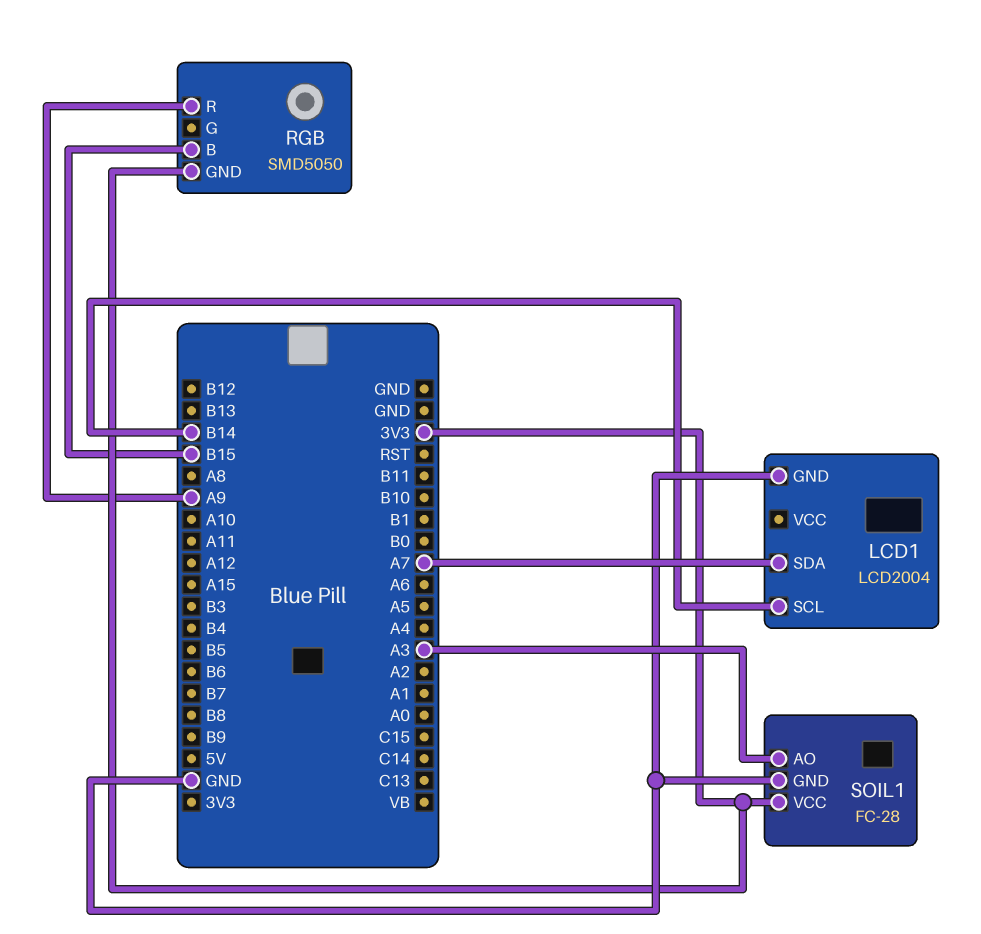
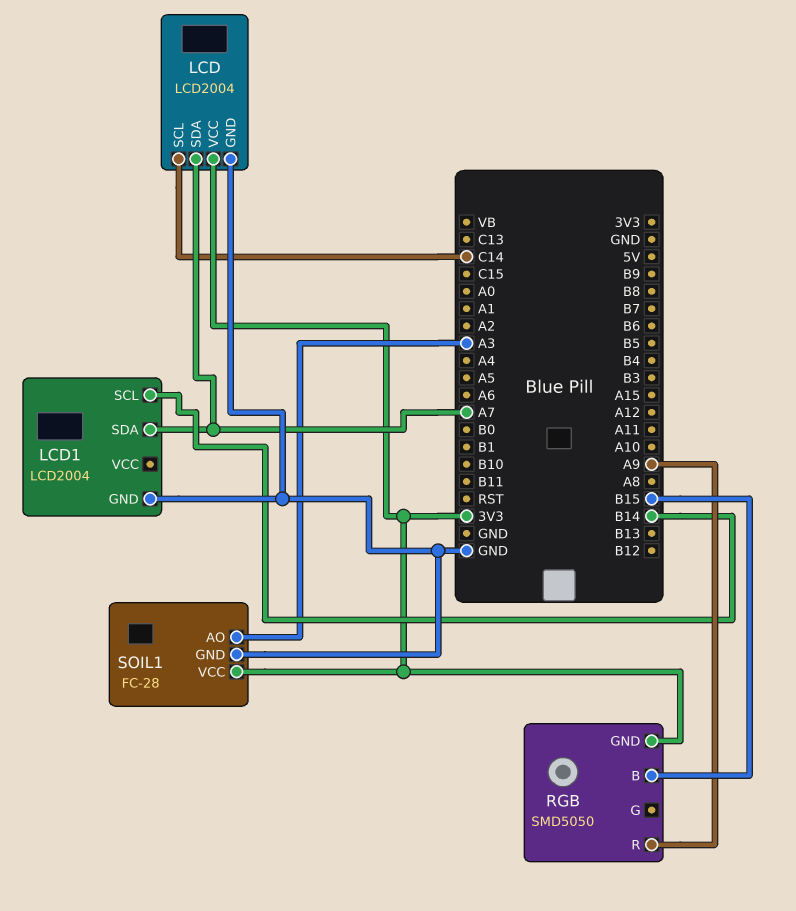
LCD: none -> LCD2004
LCD pin GND: none -> GND
LCD pin SCL: none -> C14
LCD pin SDA: none -> A7
LCD pin VCC: none -> 3V3

